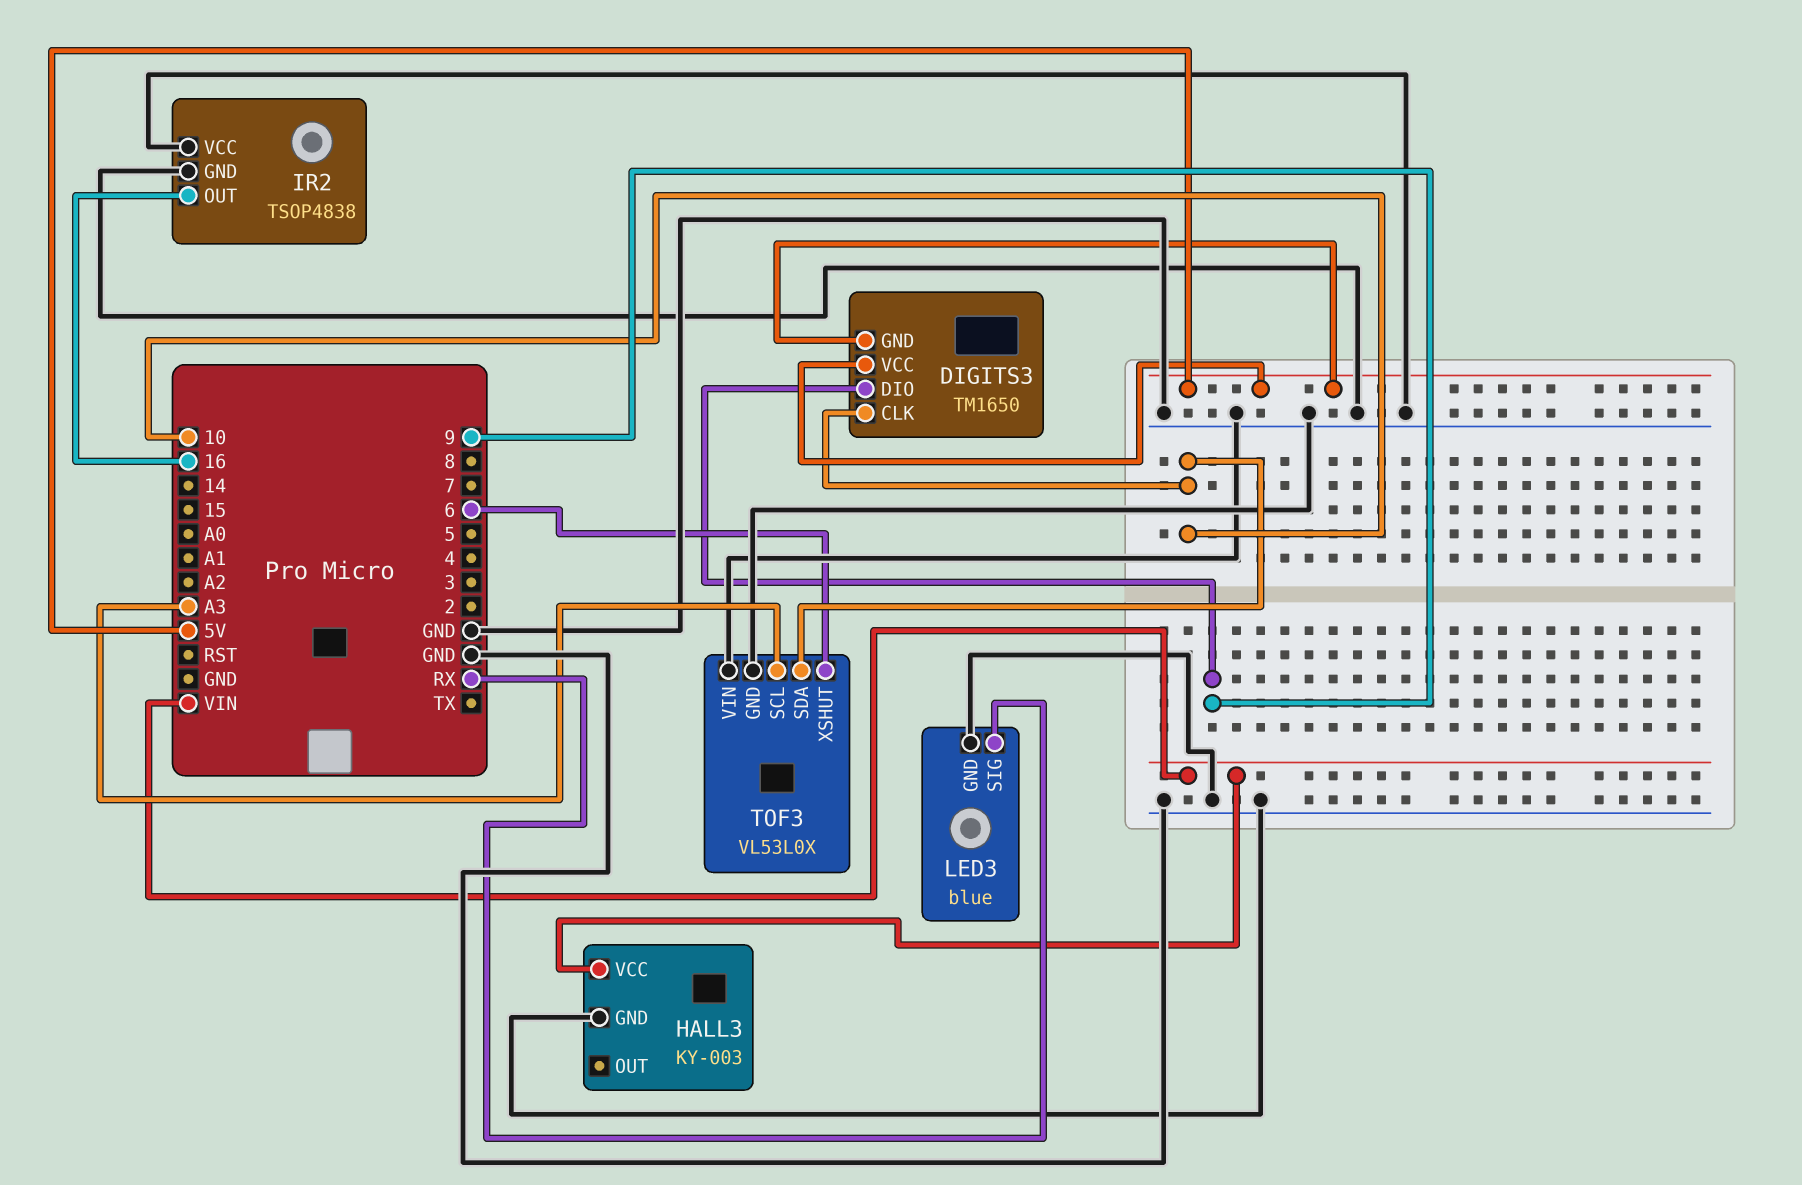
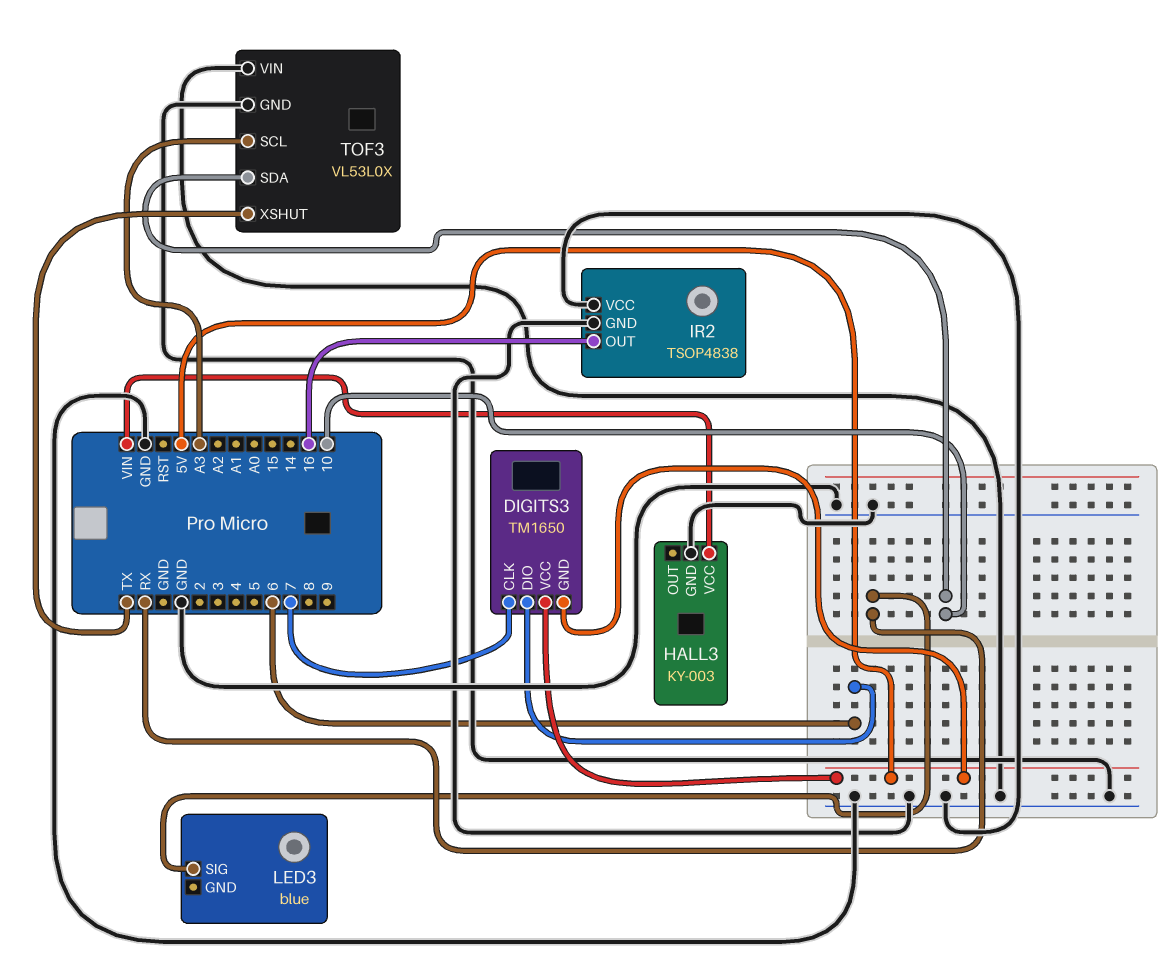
DIGITS3 pin CLK: 10 -> 7
DIGITS3 pin DIO: 9 -> 6
LED3 pin GND: GND -> none
TOF3 pin XSHUT: 6 -> TX

